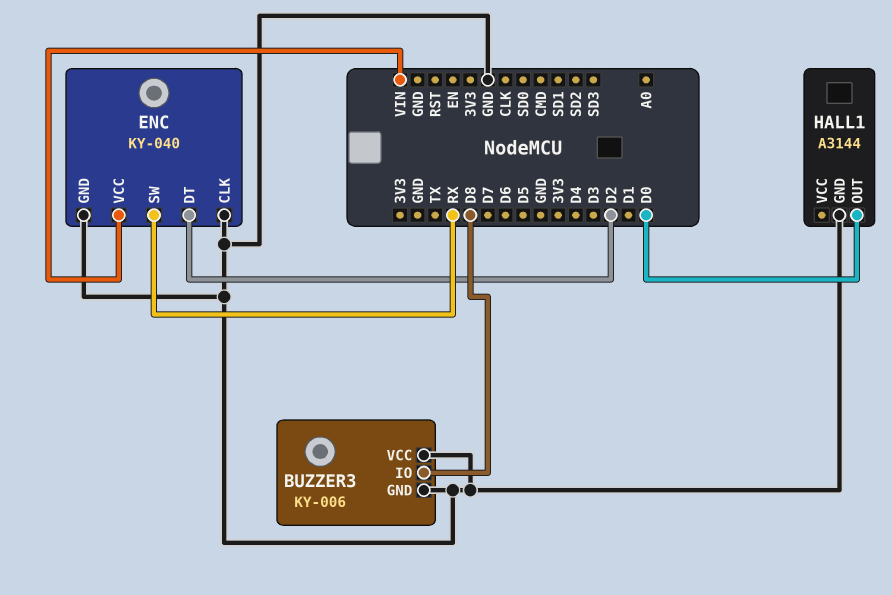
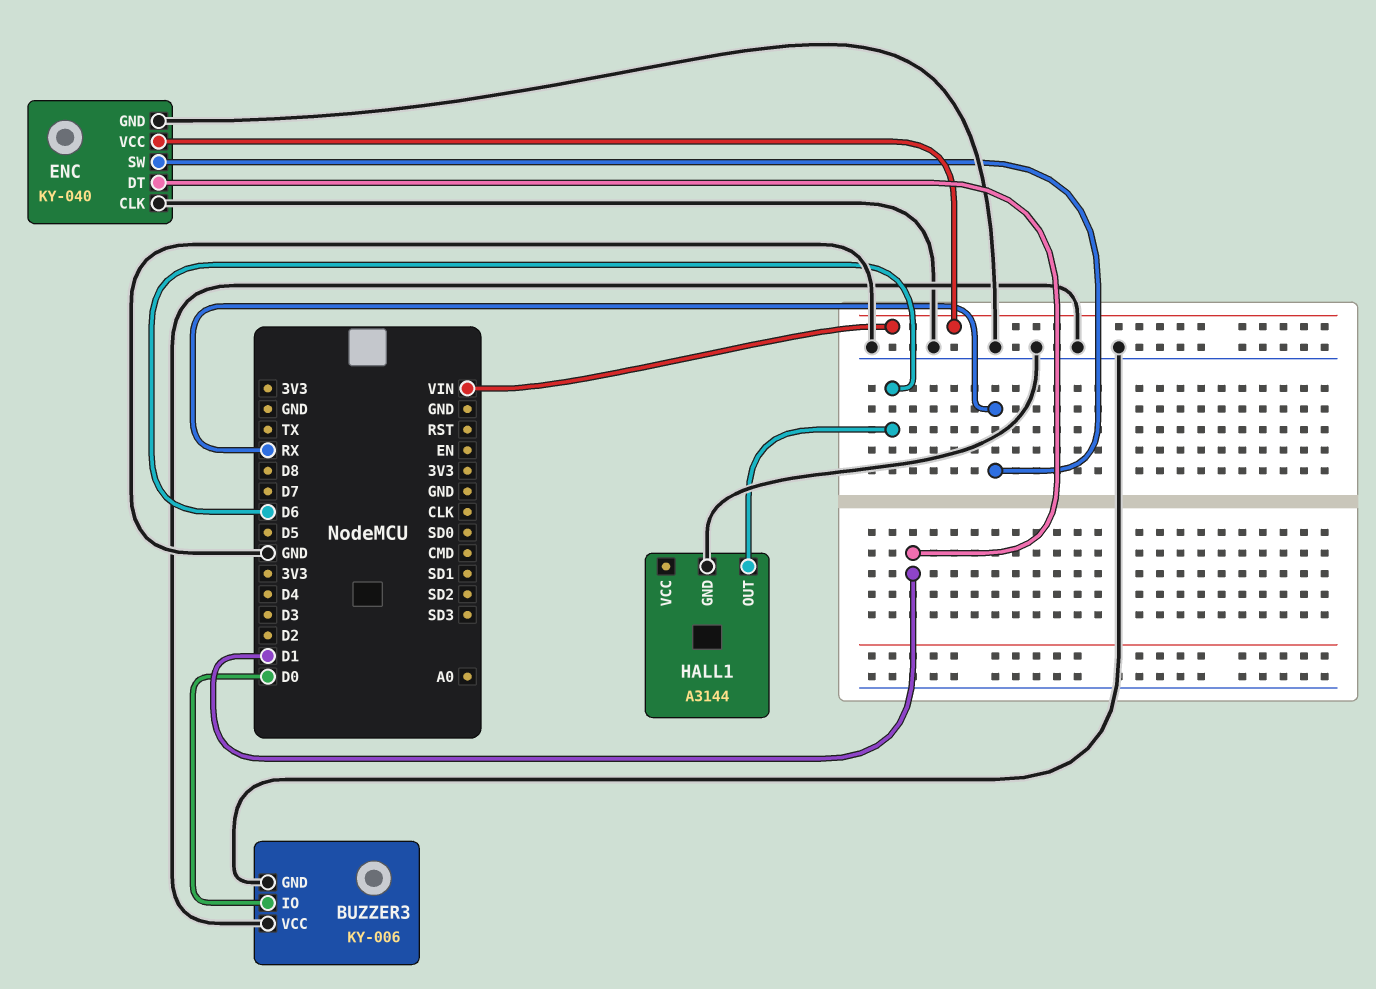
BUZZER3 pin IO: D8 -> D0
ENC pin DT: D2 -> D1
HALL1 pin OUT: D0 -> D6

